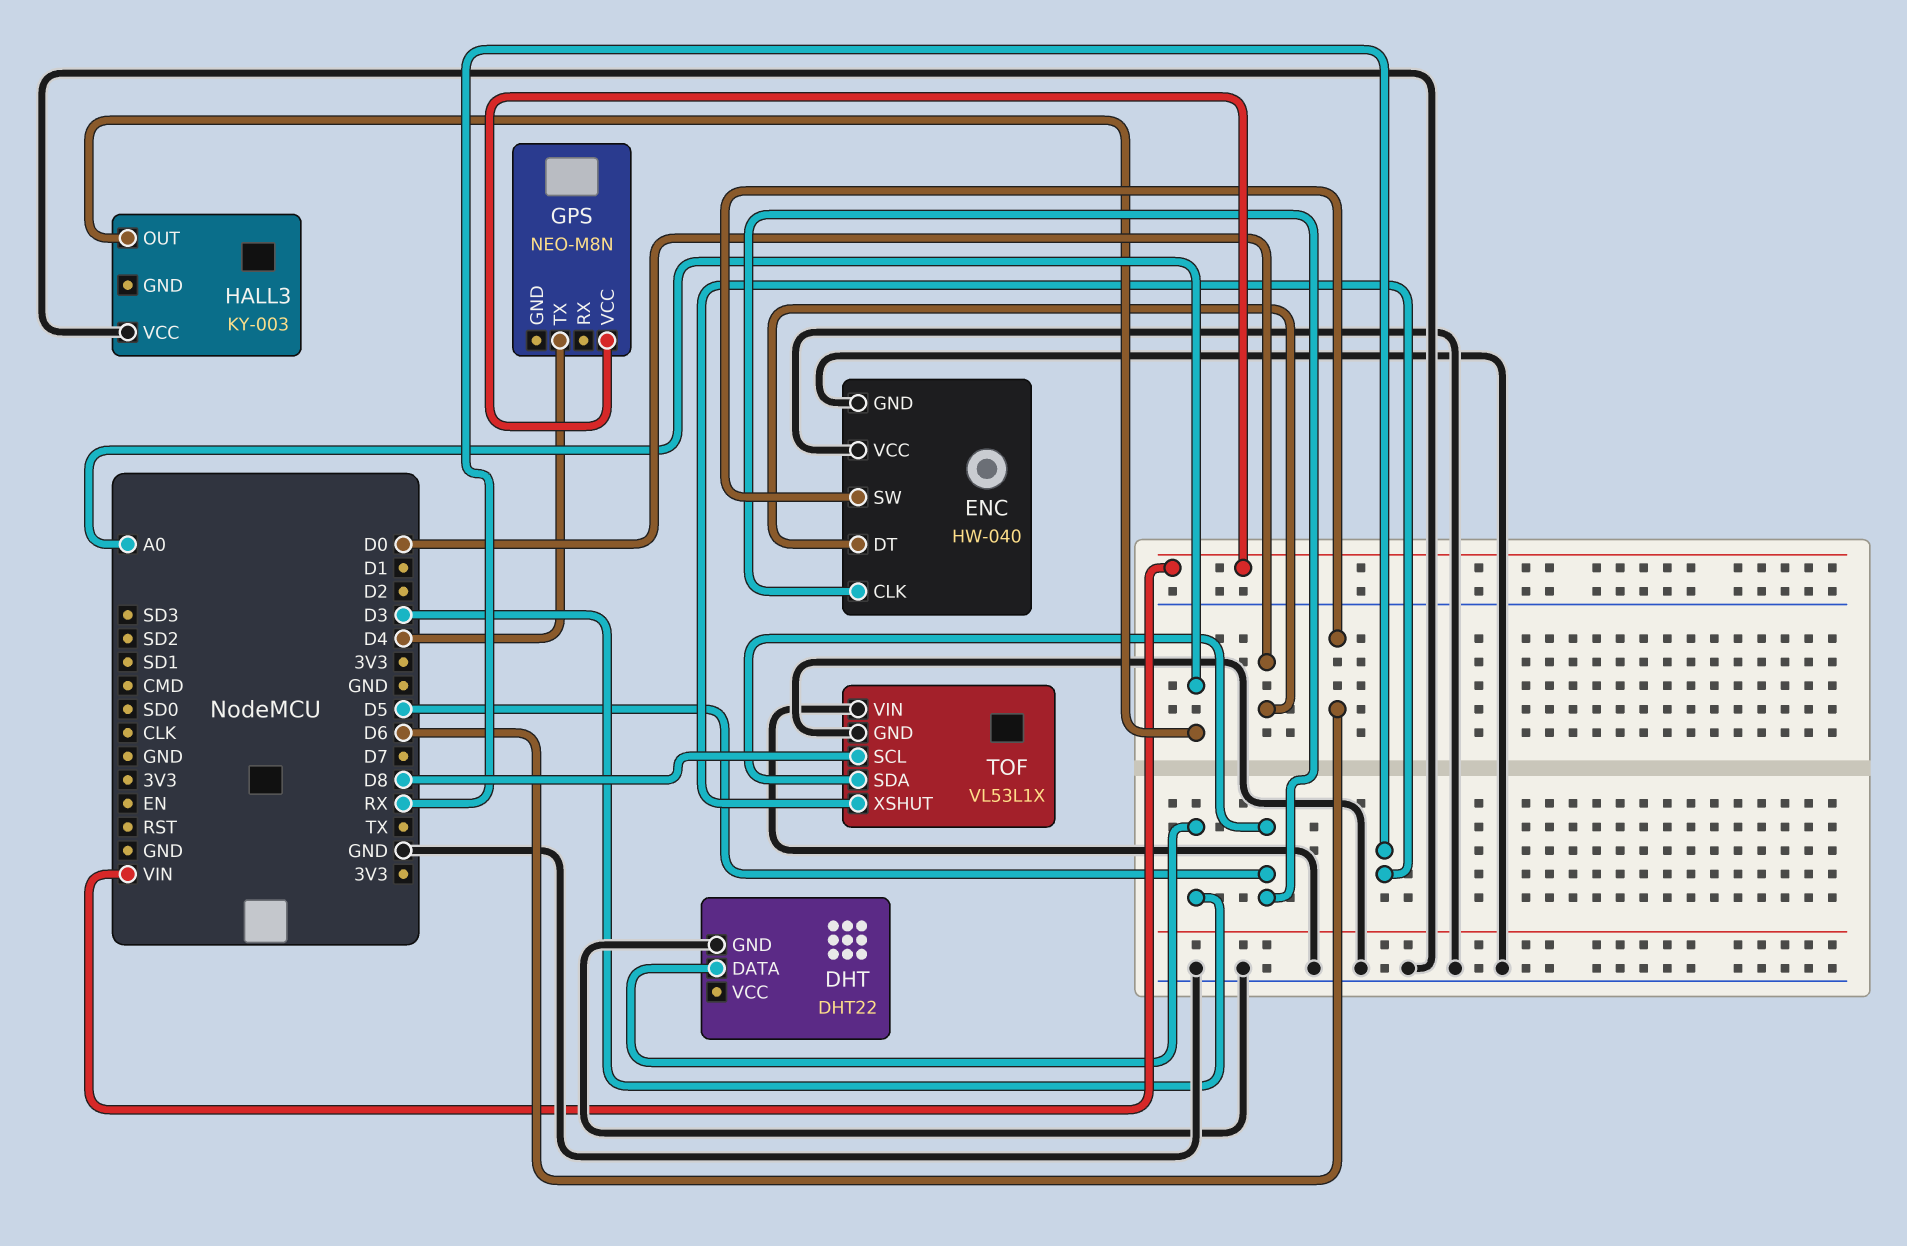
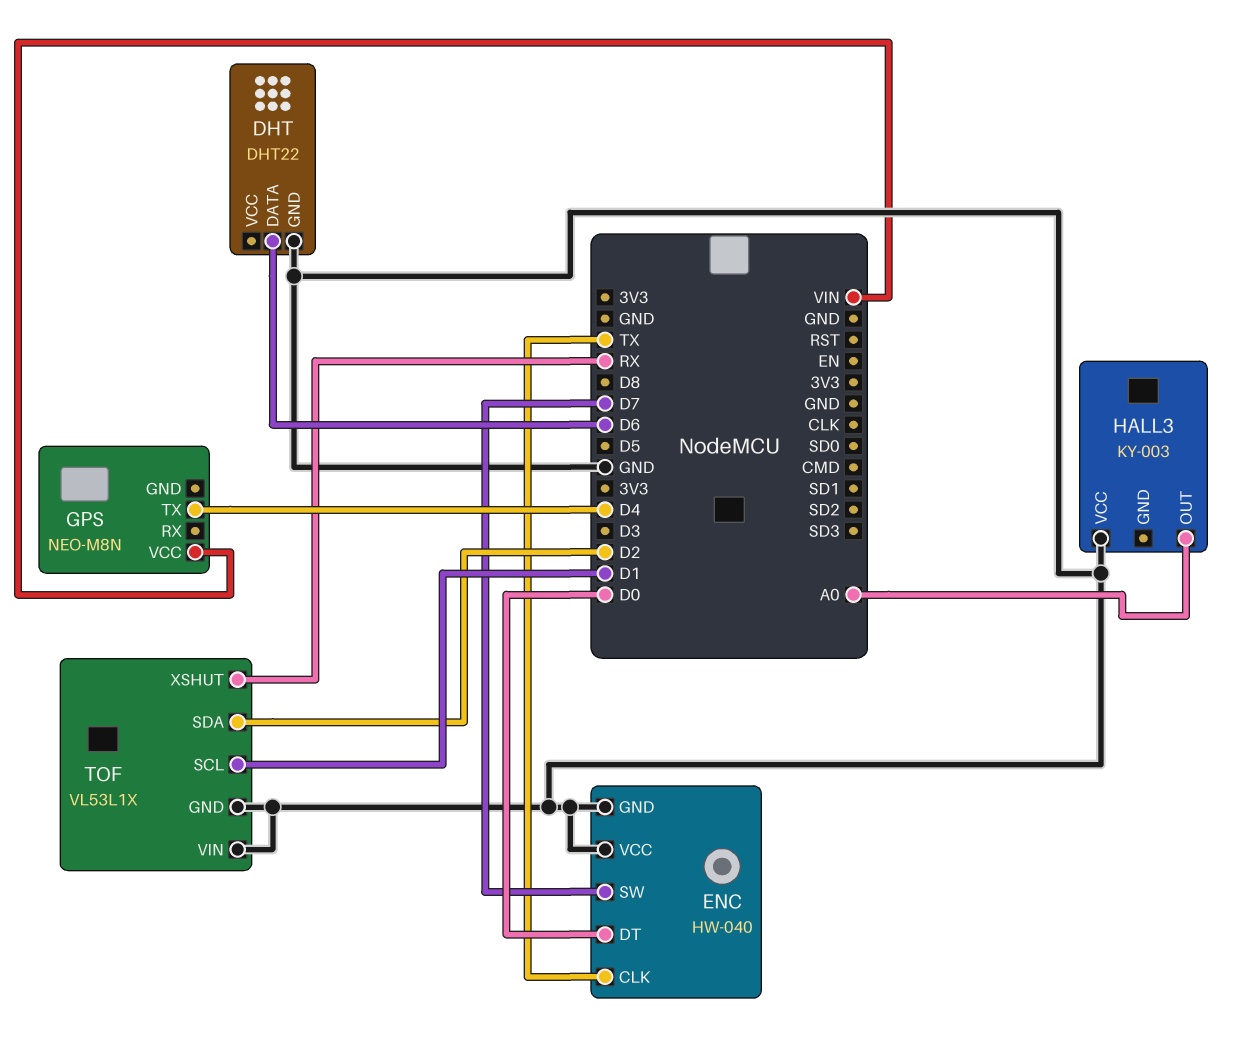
DHT pin DATA: D3 -> D6
ENC pin CLK: D5 -> TX
ENC pin SW: D6 -> D7
TOF pin SCL: D8 -> D1
TOF pin SDA: D5 -> D2

